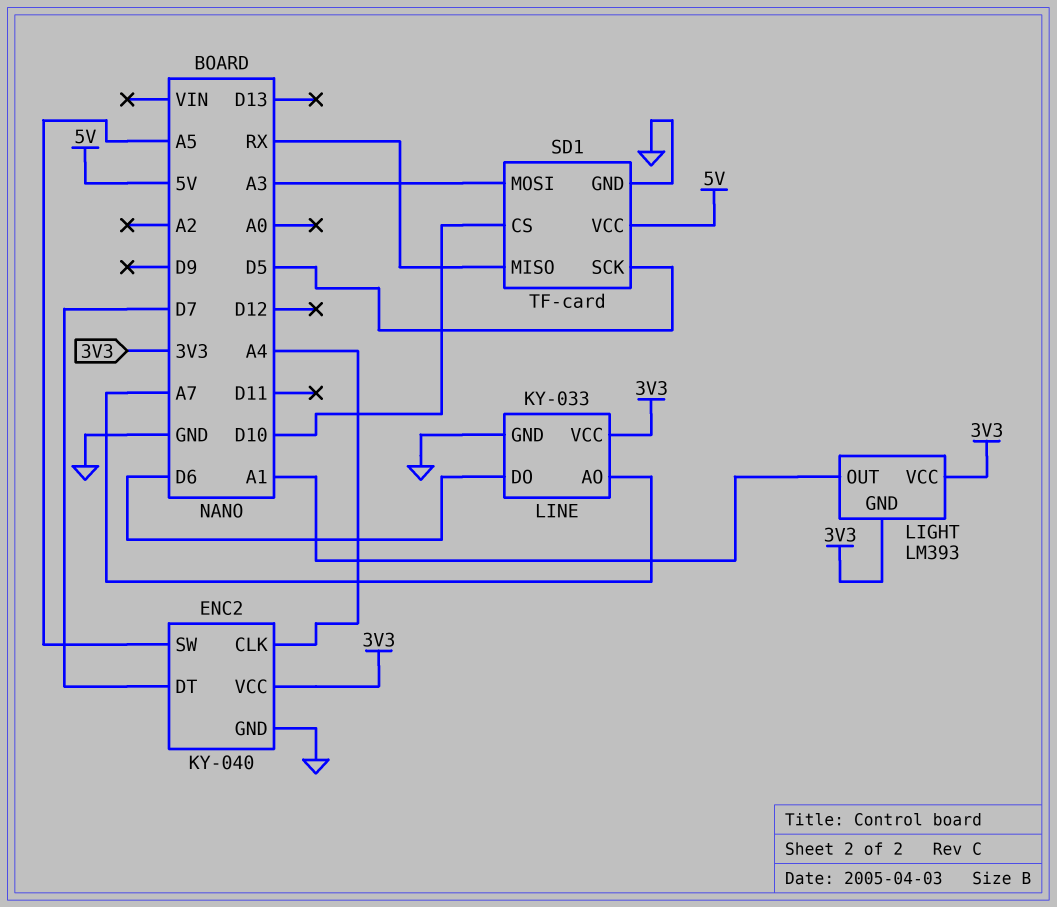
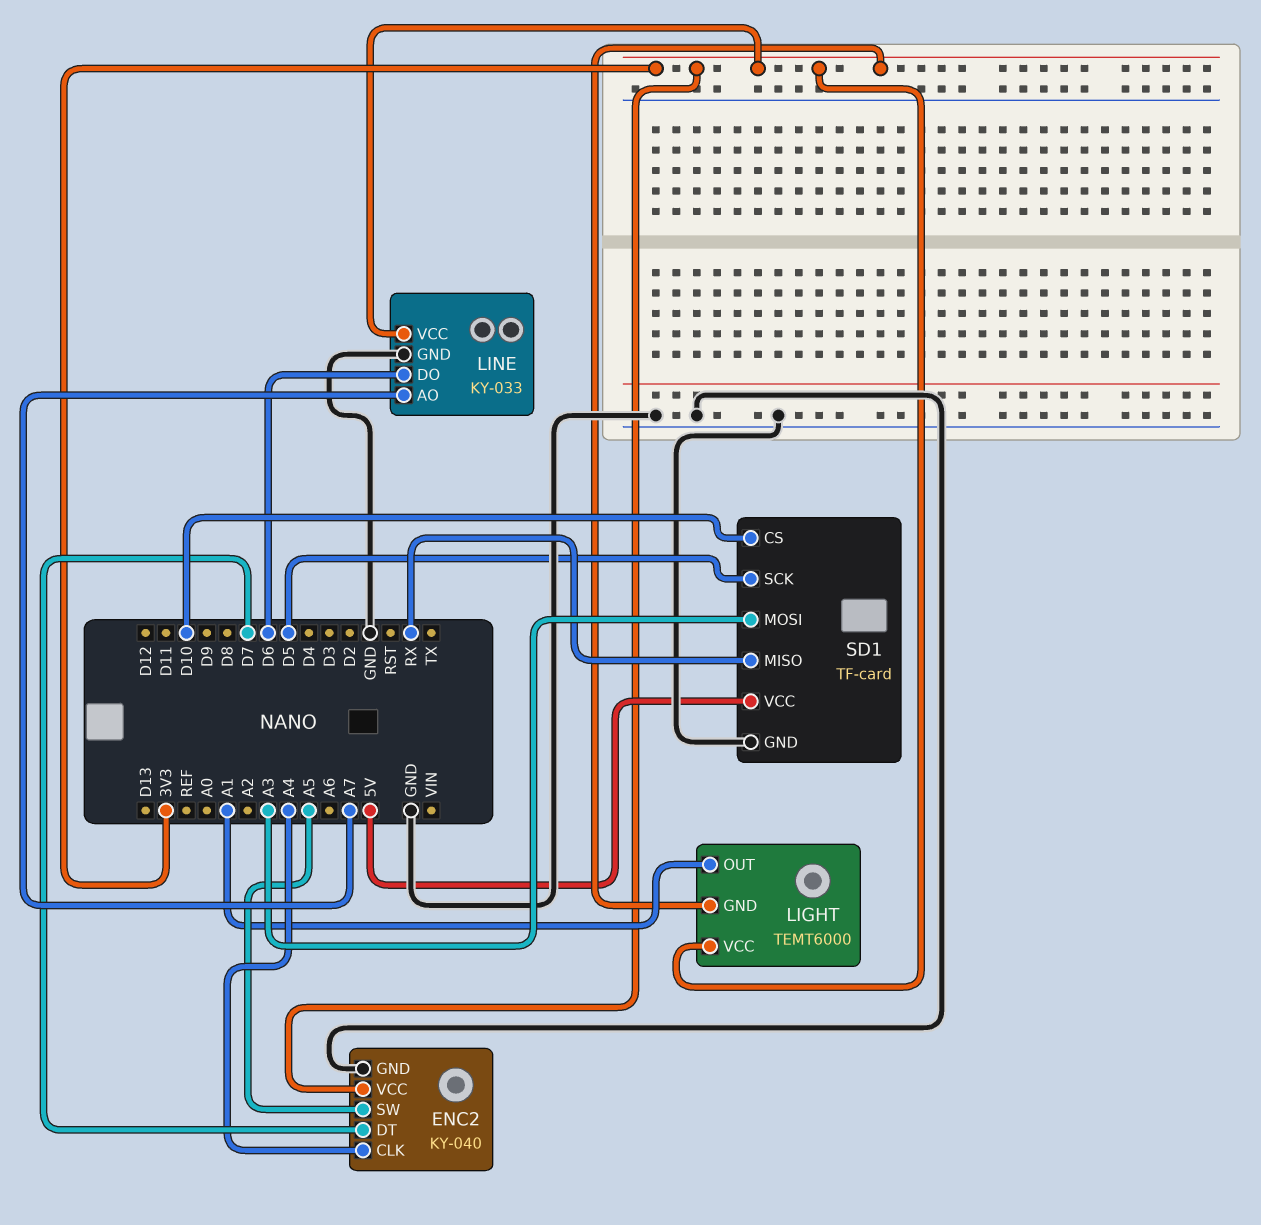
LIGHT: LM393 -> TEMT6000

